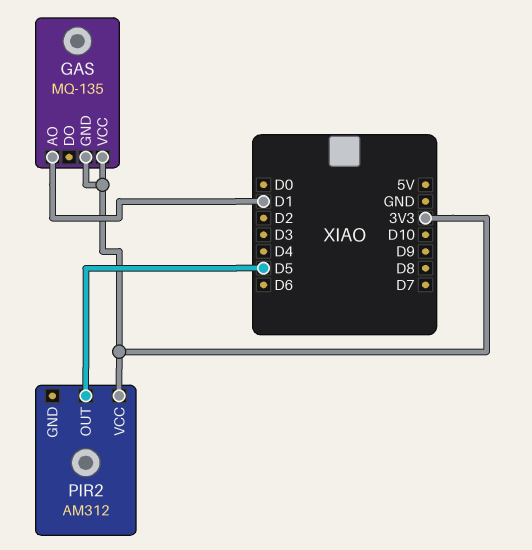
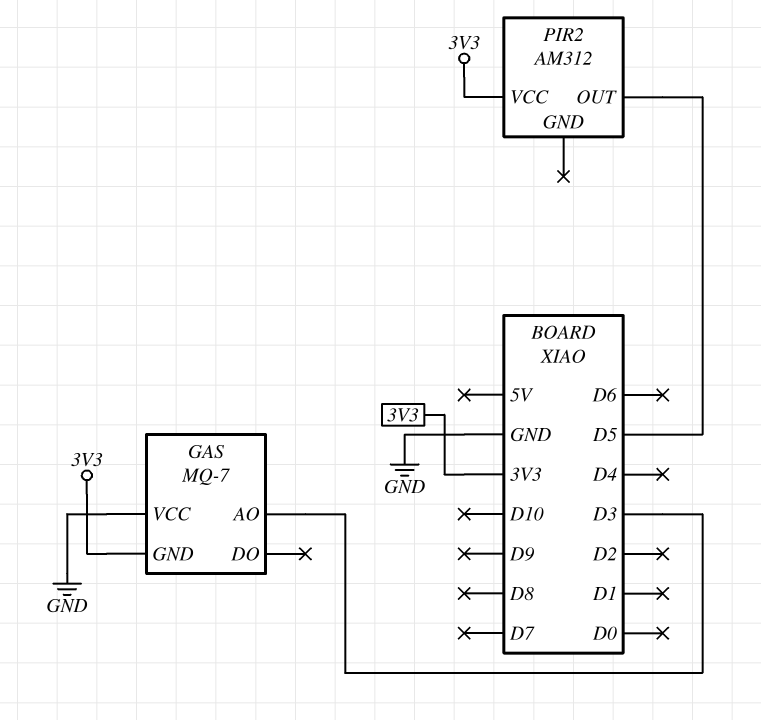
GAS: MQ-135 -> MQ-7
GAS pin AO: D1 -> D3
GAS pin VCC: 3V3 -> GND

